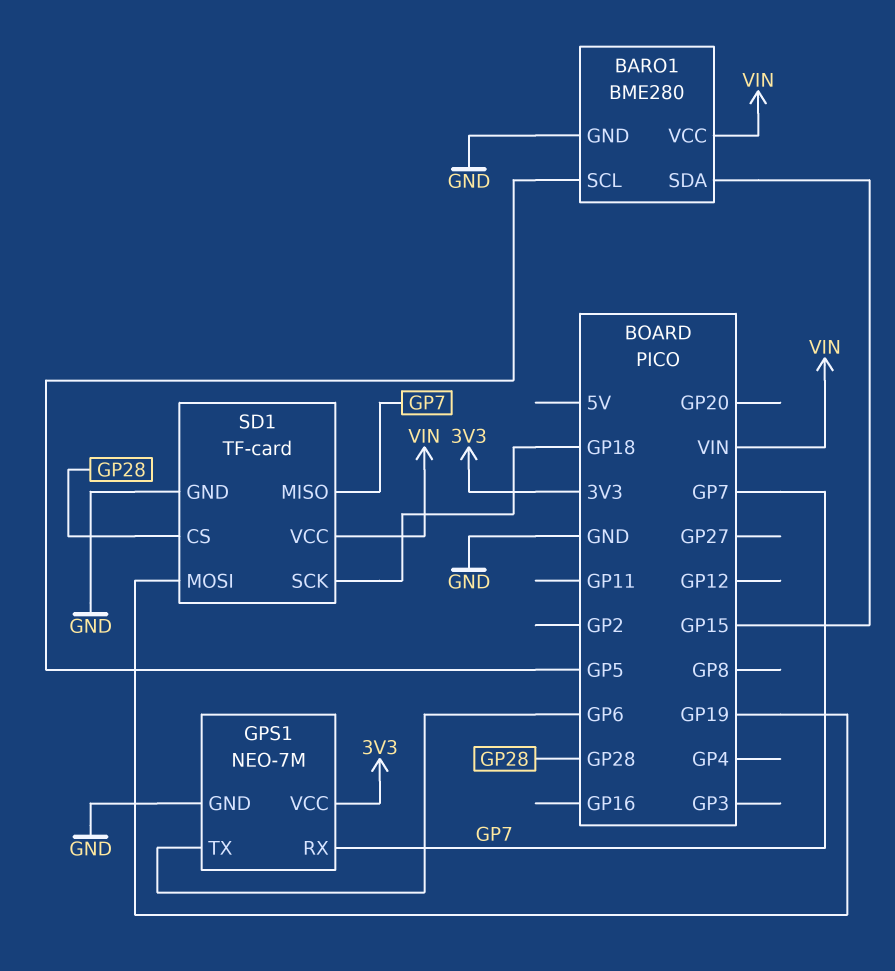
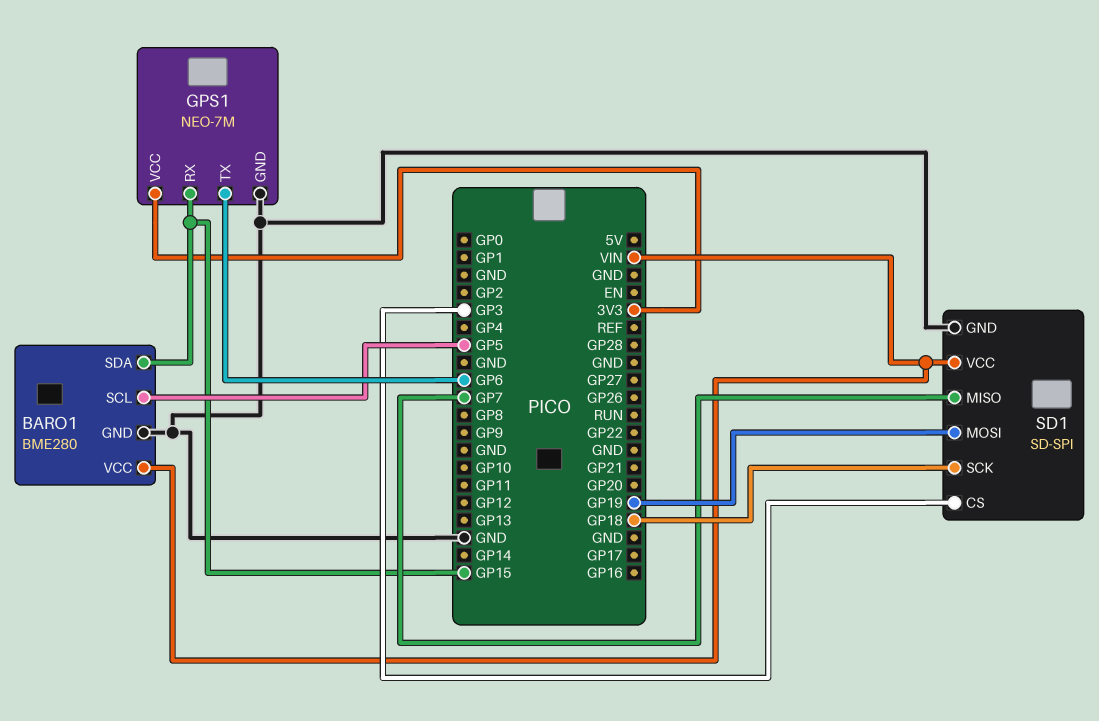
GPS1 pin RX: GP7 -> GP15
SD1: TF-card -> SD-SPI
SD1 pin CS: GP28 -> GP3

